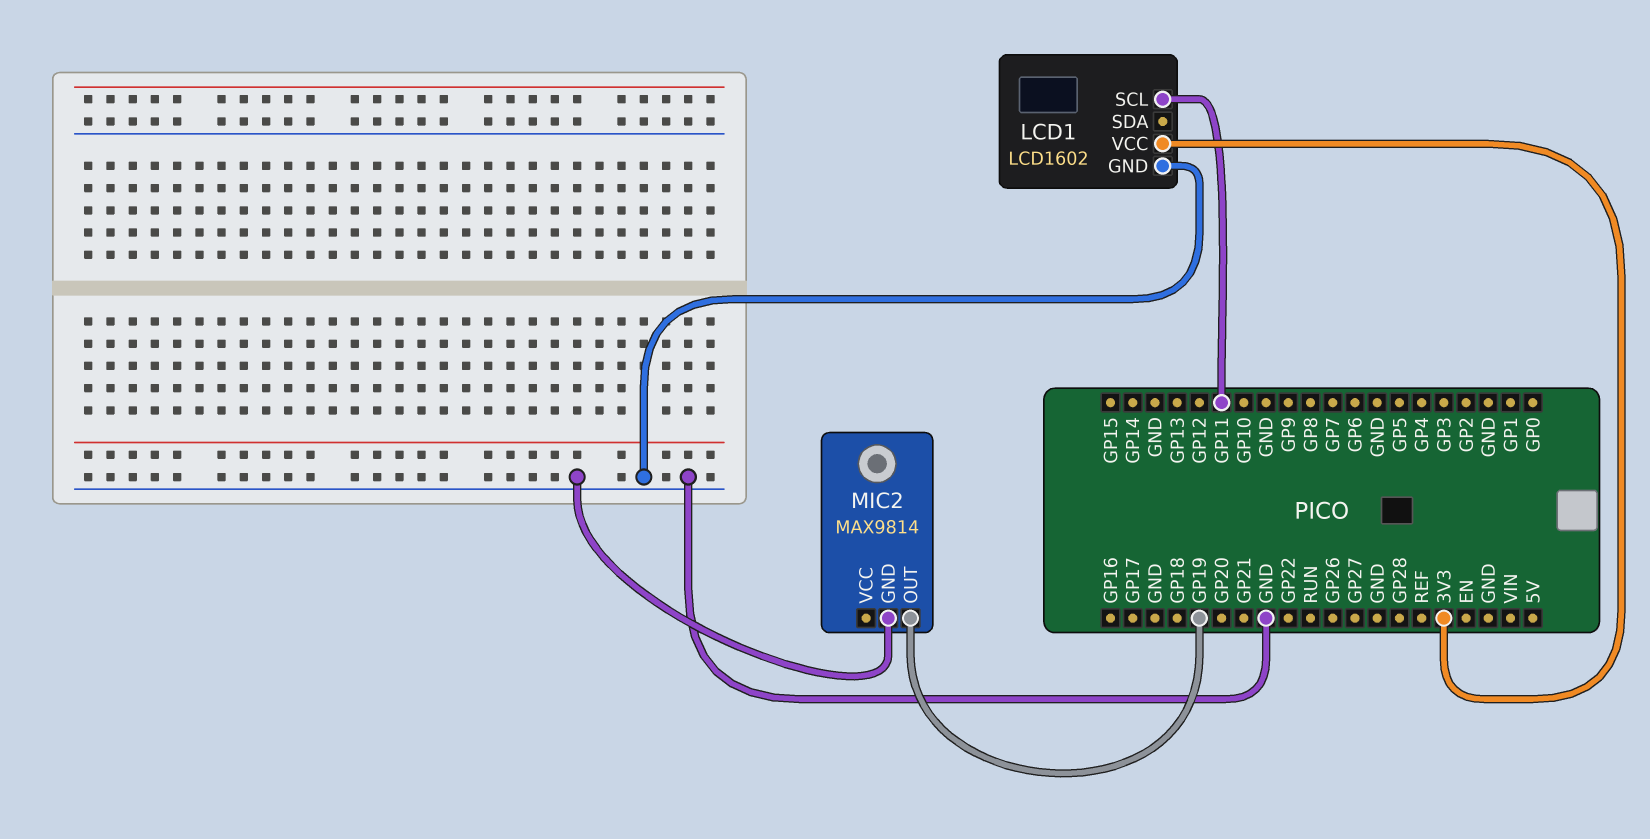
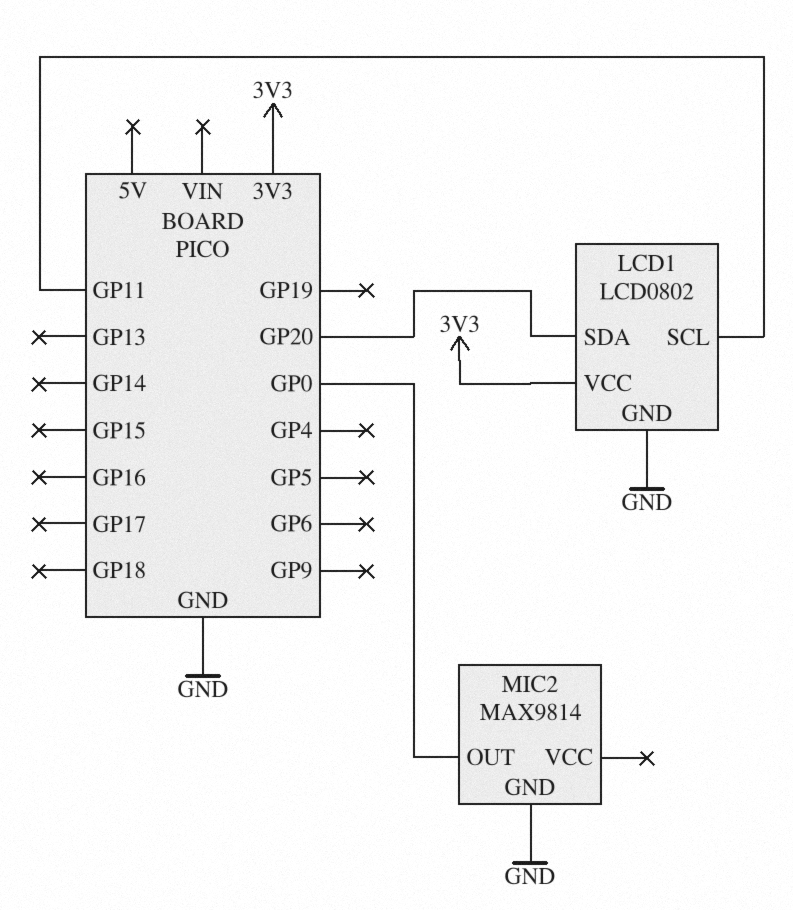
LCD1: LCD1602 -> LCD0802
LCD1 pin SDA: none -> GP20
MIC2 pin OUT: GP19 -> GP0

